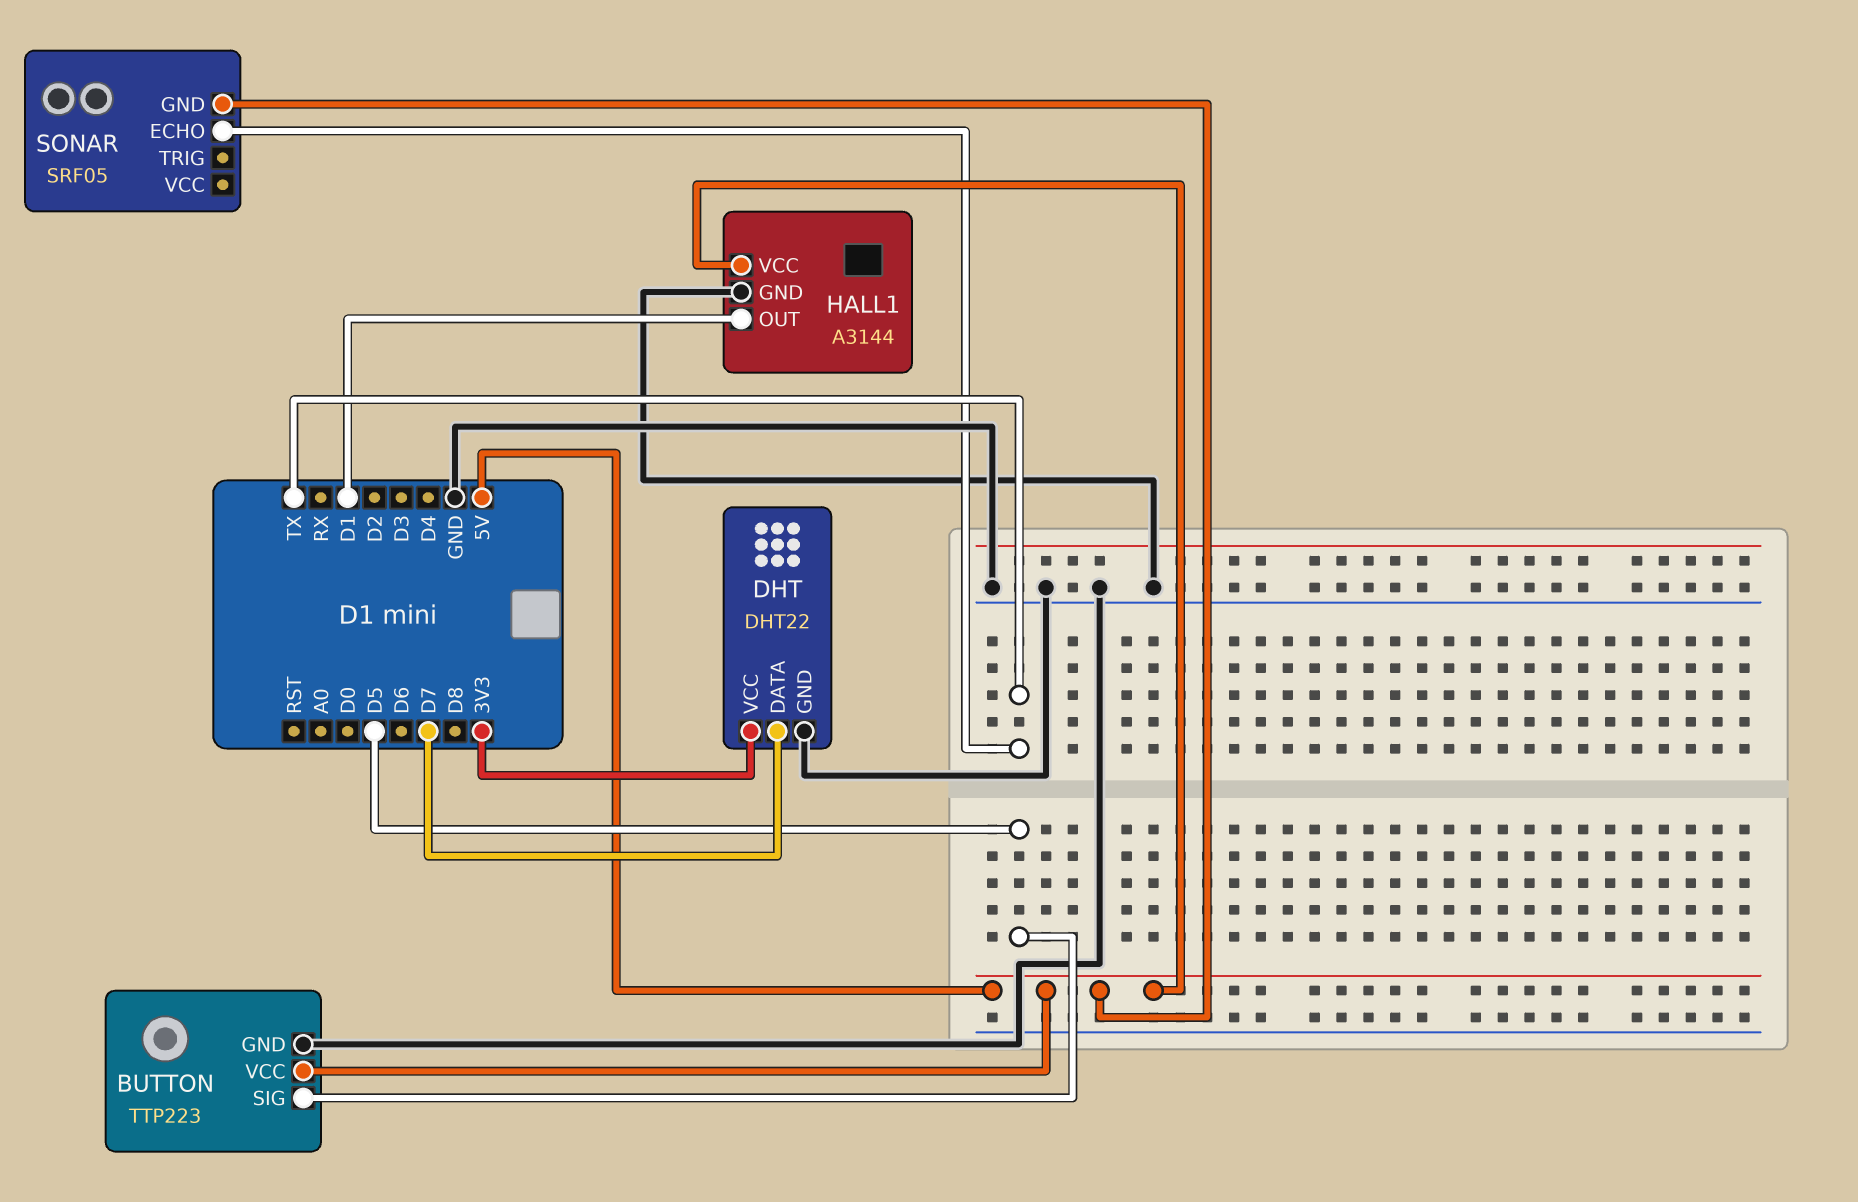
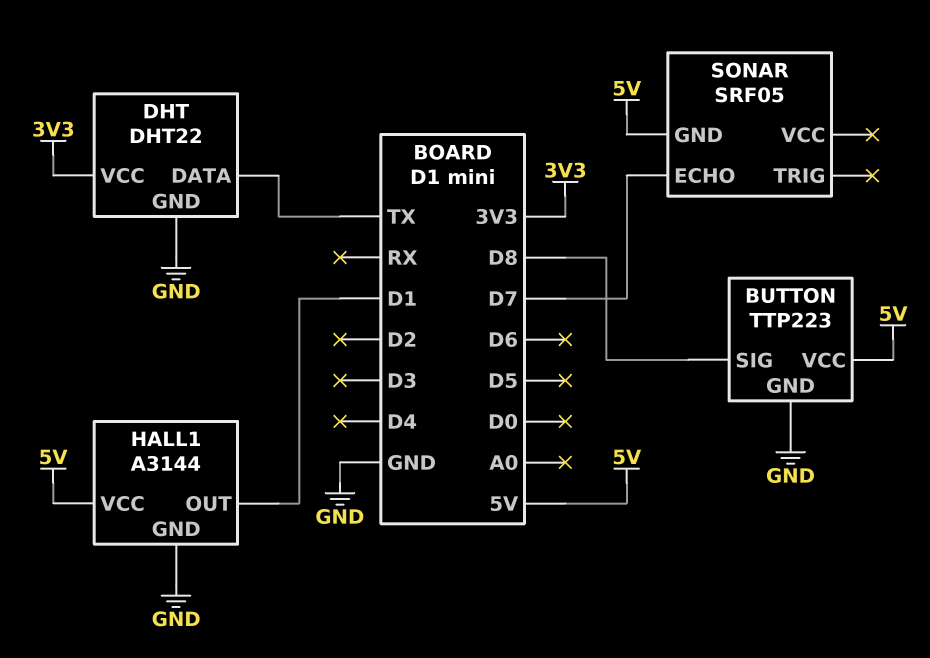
BUTTON pin SIG: D5 -> D8
DHT pin DATA: D7 -> TX
SONAR pin ECHO: TX -> D7

